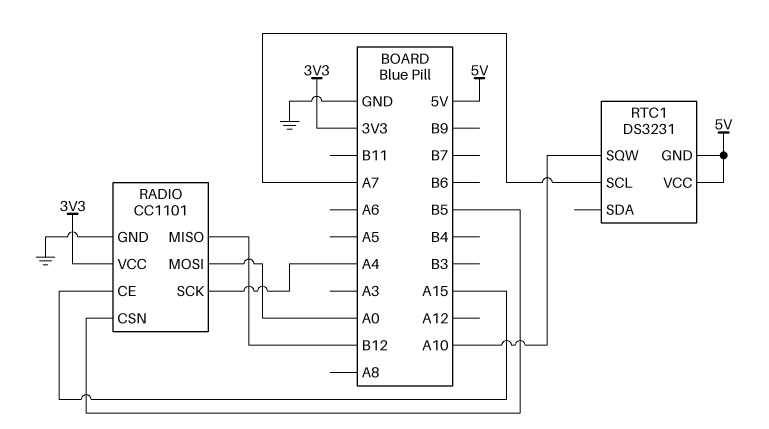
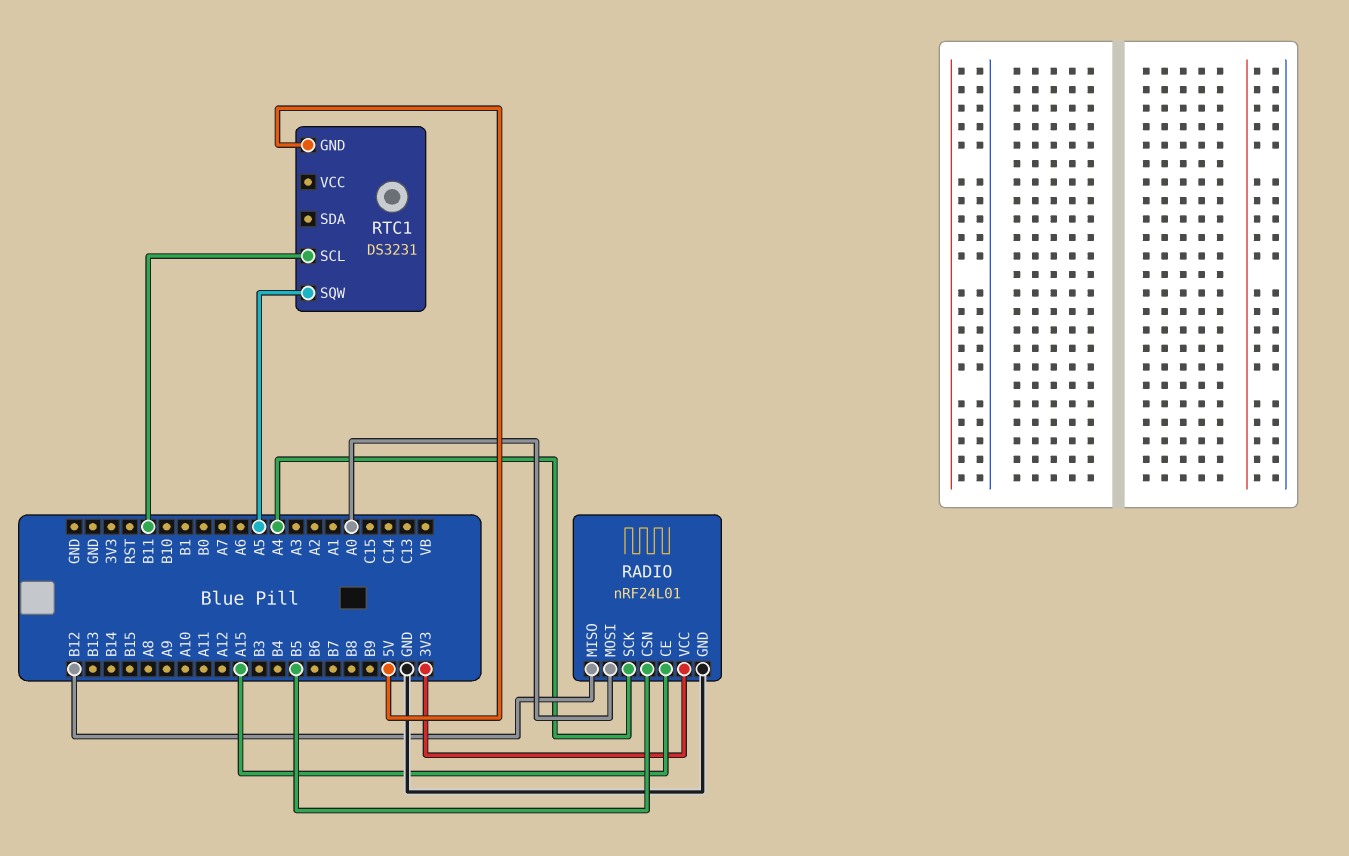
RADIO: CC1101 -> nRF24L01
RTC1 pin SCL: A7 -> B11
RTC1 pin SQW: A10 -> A5
RTC1 pin VCC: 5V -> none

